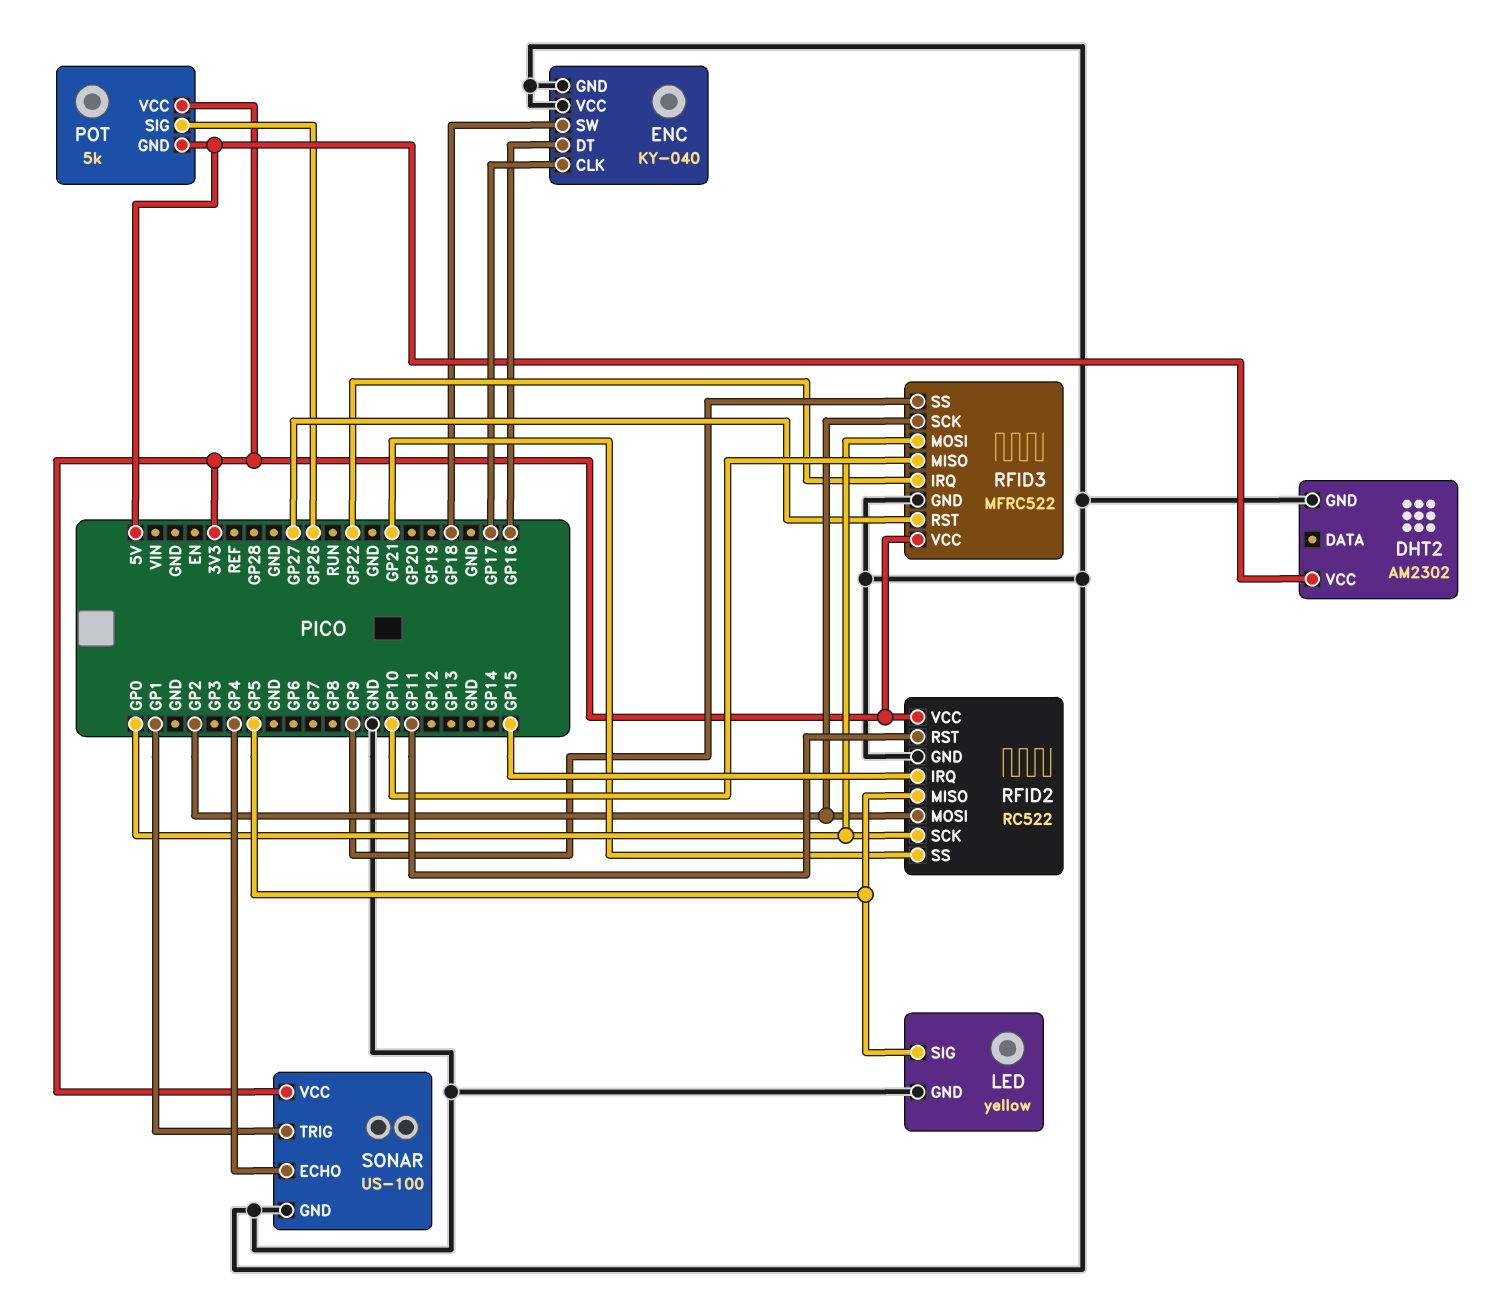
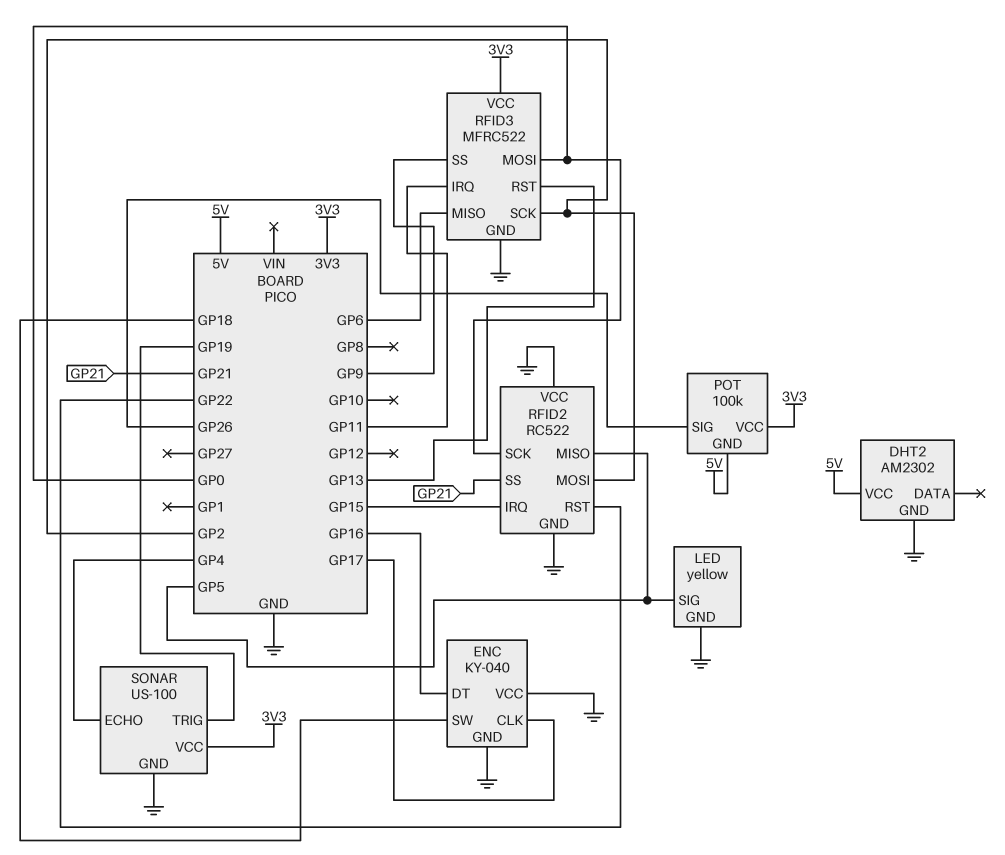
POT: 5k -> 100k
RFID2 pin RST: GP11 -> GP22
RFID2 pin VCC: 3V3 -> GND
RFID3 pin IRQ: GP22 -> GP11
RFID3 pin MISO: GP10 -> GP6
RFID3 pin RST: GP27 -> GP13
SONAR pin TRIG: GP1 -> GP19

